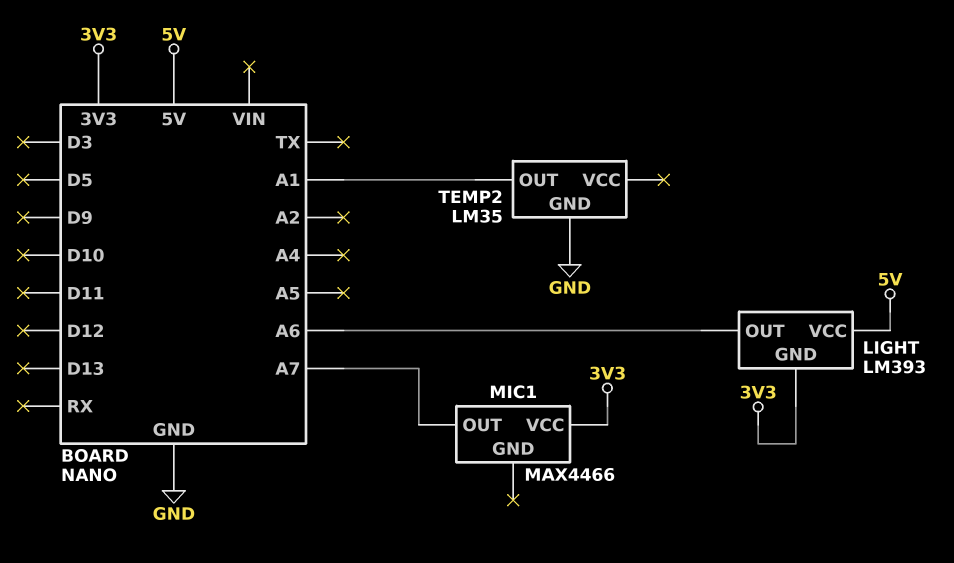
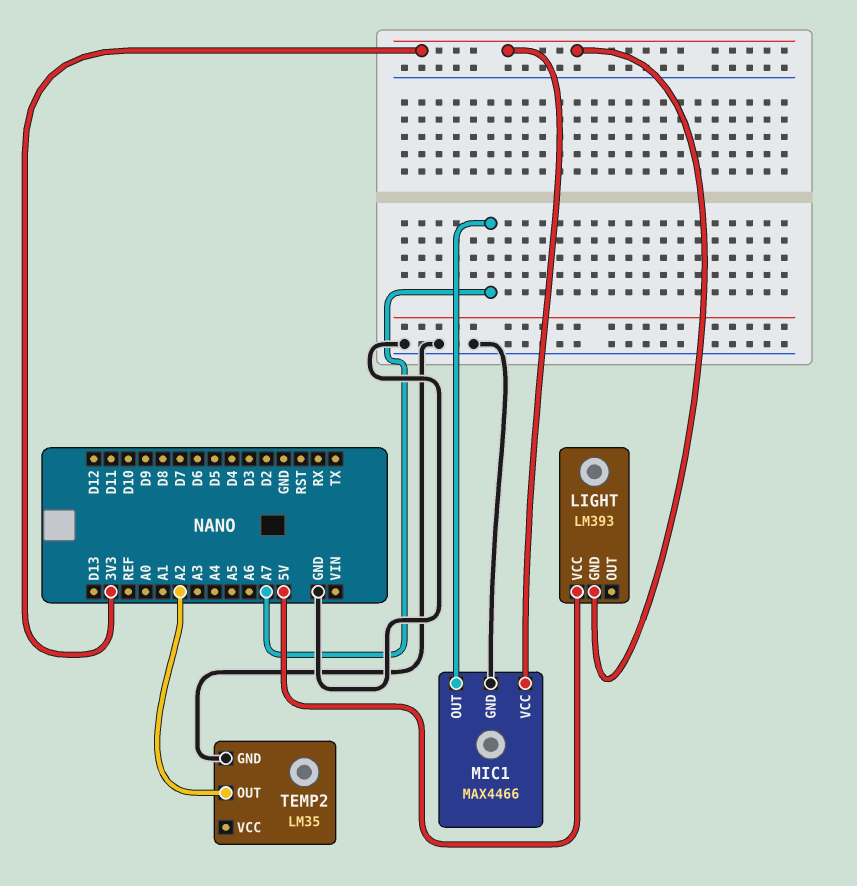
LIGHT pin OUT: A6 -> none
MIC1 pin GND: none -> GND
TEMP2 pin OUT: A1 -> A2

